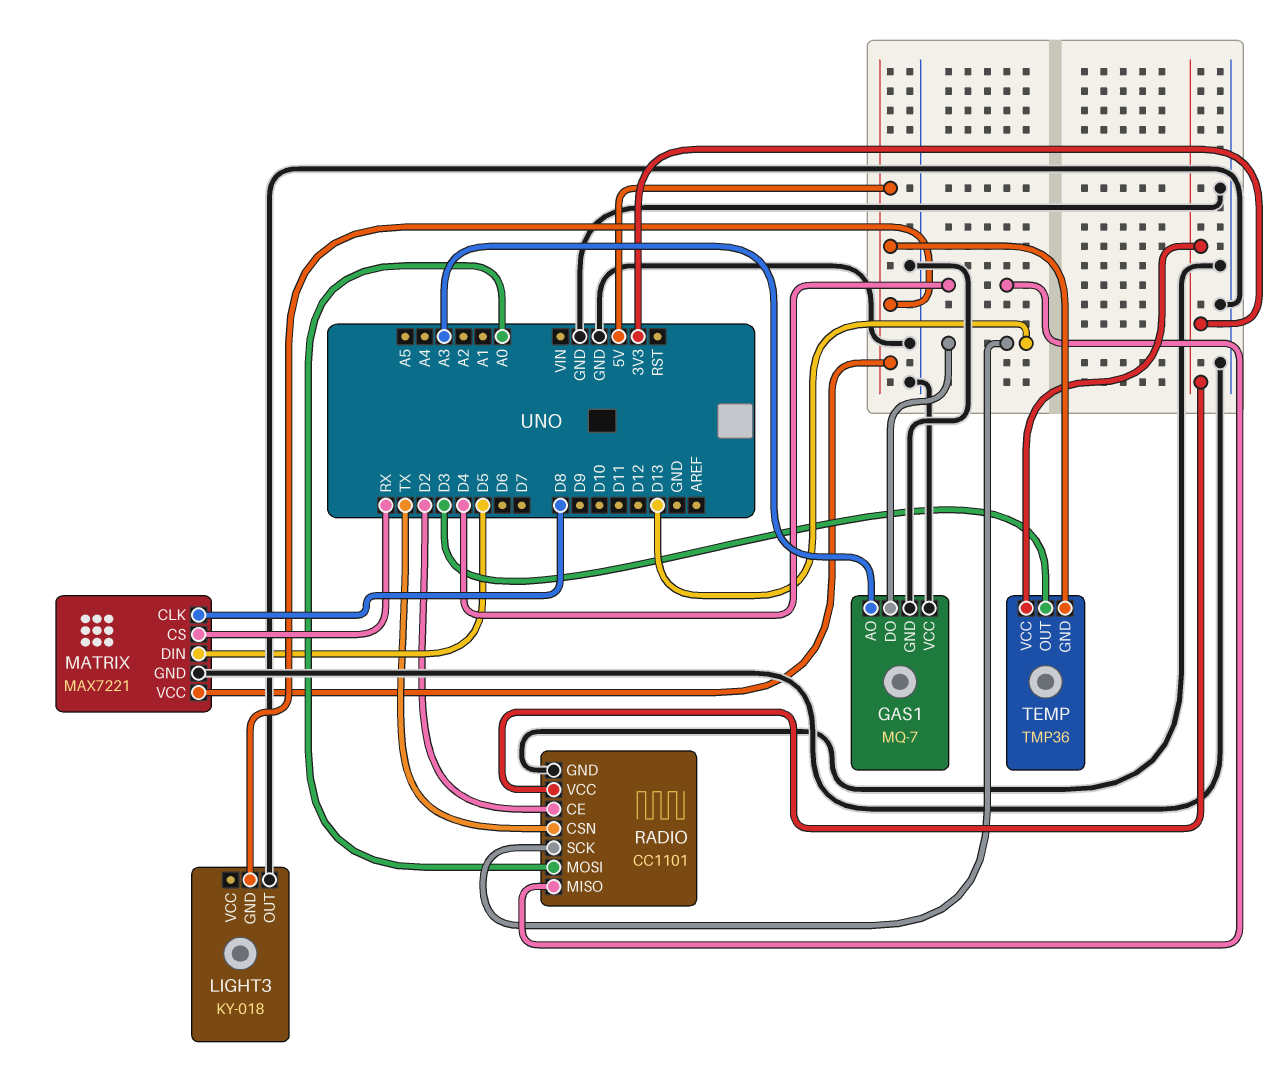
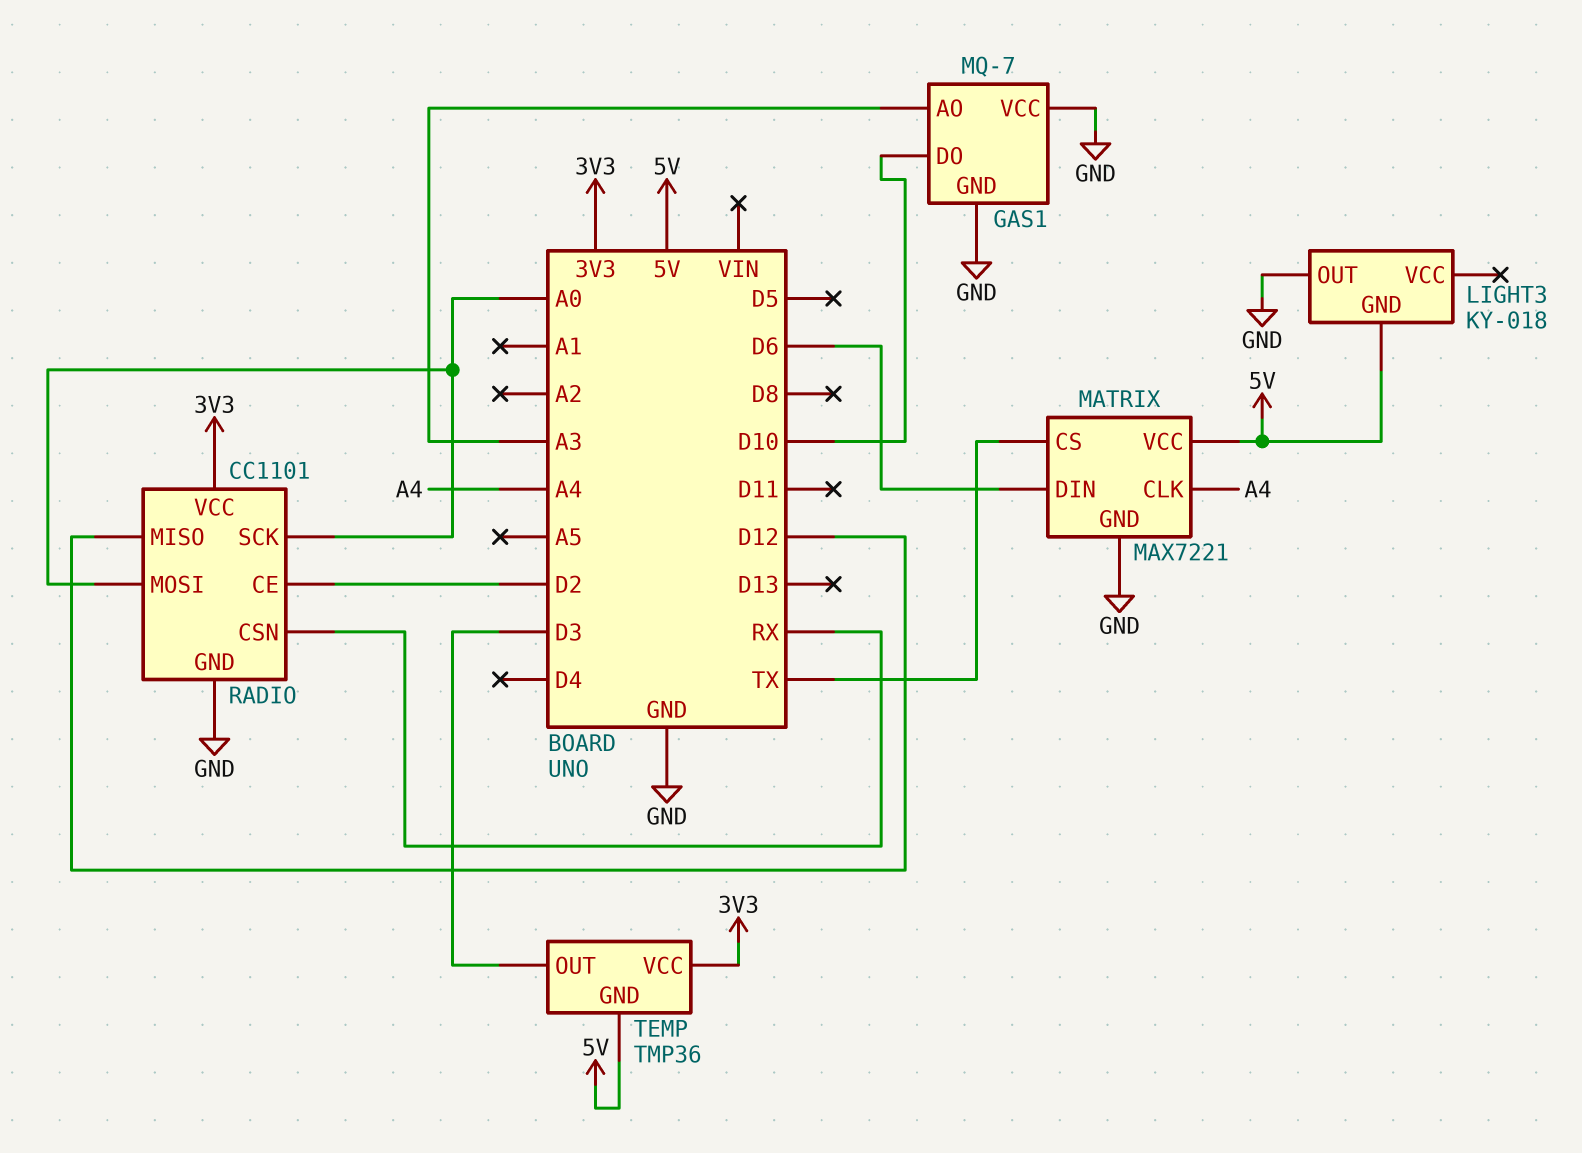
GAS1 pin DO: D13 -> D10
MATRIX pin CLK: D8 -> A4
MATRIX pin CS: RX -> TX
MATRIX pin DIN: D5 -> D6
RADIO pin CSN: TX -> RX
RADIO pin MISO: D4 -> D12
RADIO pin SCK: D13 -> A0

